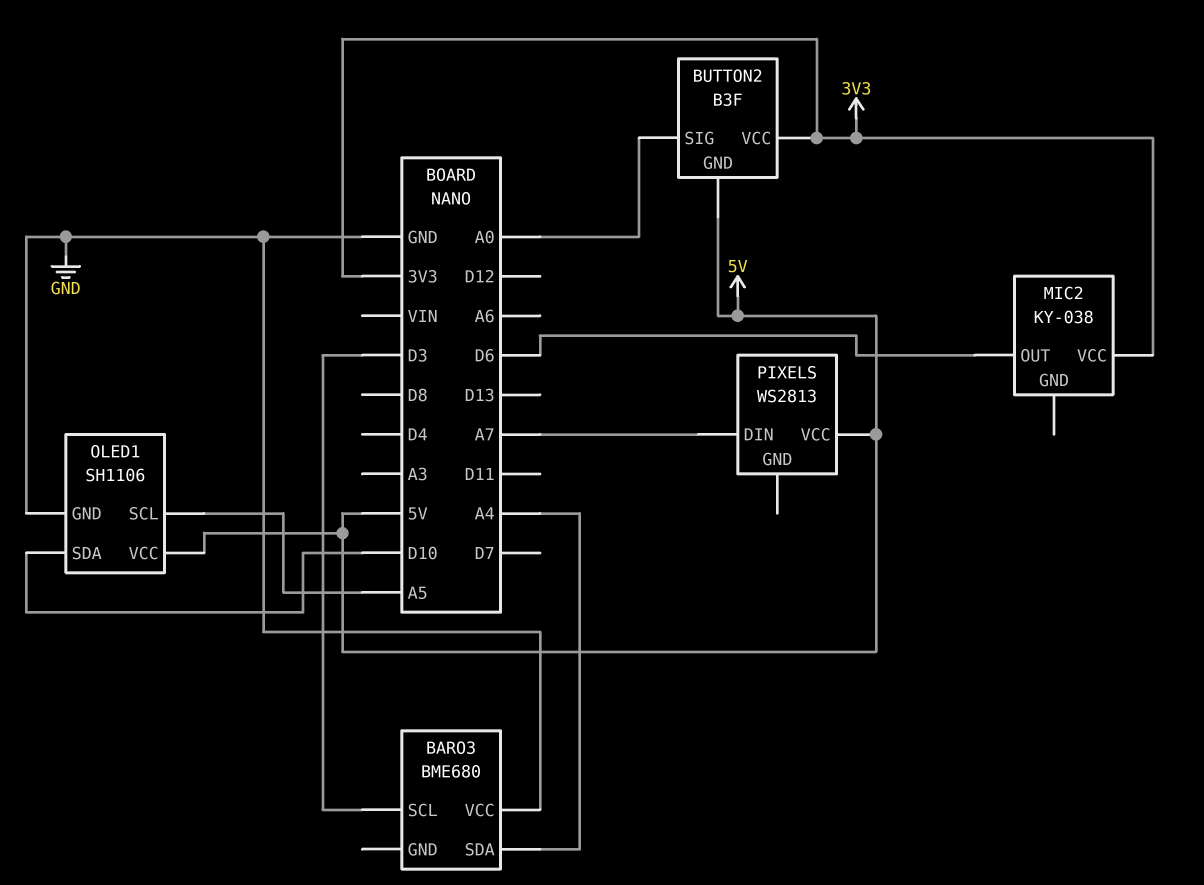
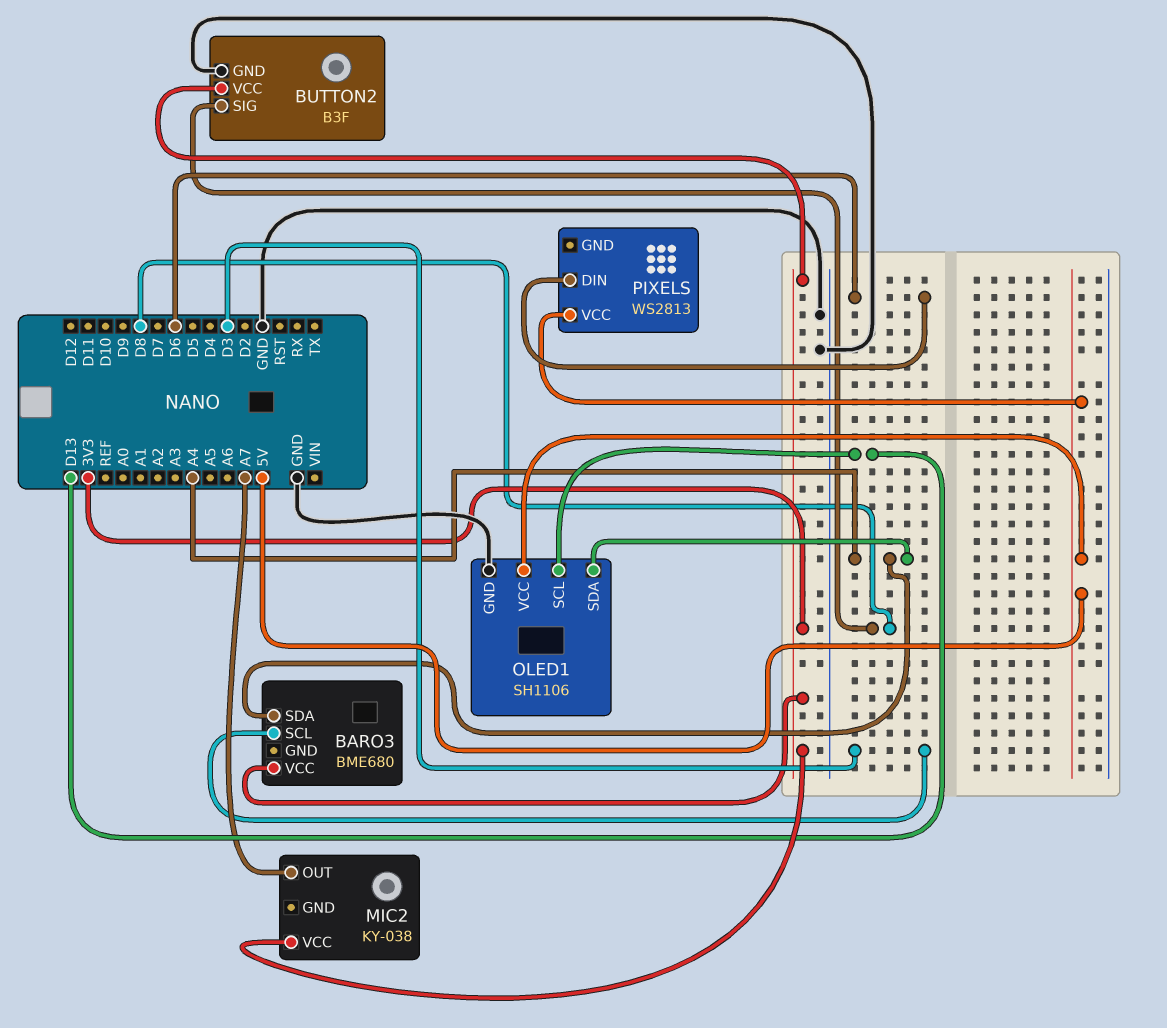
BARO3 pin VCC: GND -> 3V3
BUTTON2 pin GND: 5V -> GND
BUTTON2 pin SIG: A0 -> D8
MIC2 pin OUT: D6 -> A7
OLED1 pin SCL: A5 -> D13
OLED1 pin SDA: D10 -> A4
PIXELS pin DIN: A7 -> D6

